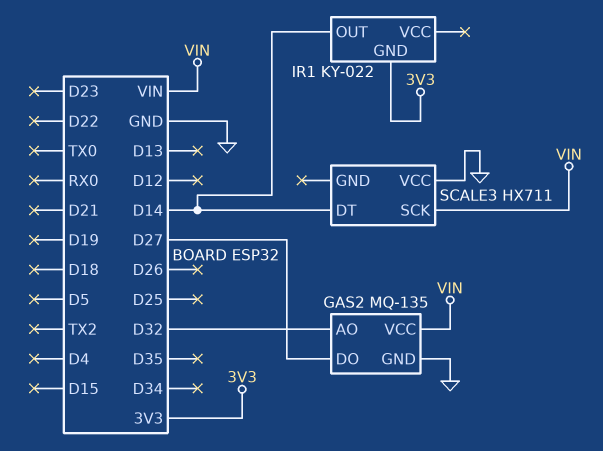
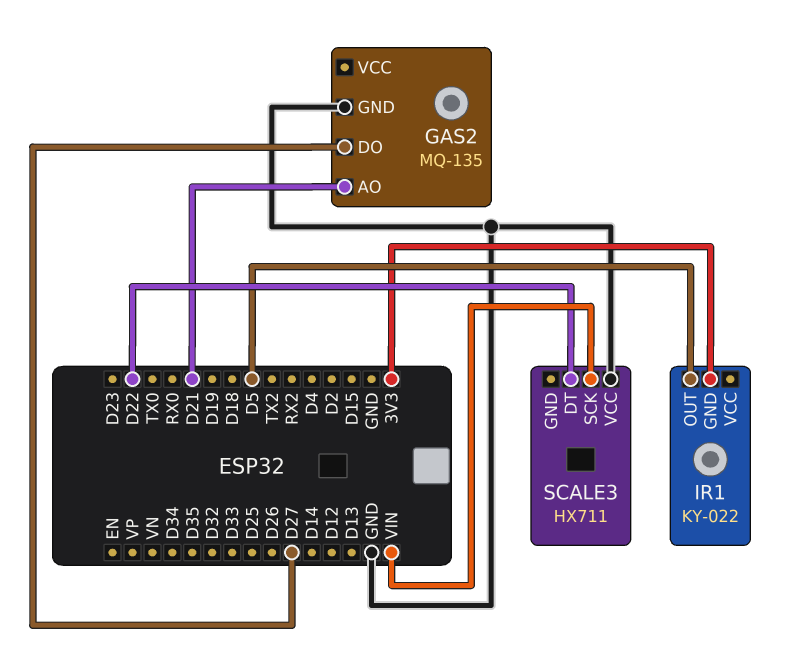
GAS2 pin AO: D32 -> D21
GAS2 pin VCC: VIN -> none
IR1 pin OUT: D14 -> D5
SCALE3 pin DT: D14 -> D22

